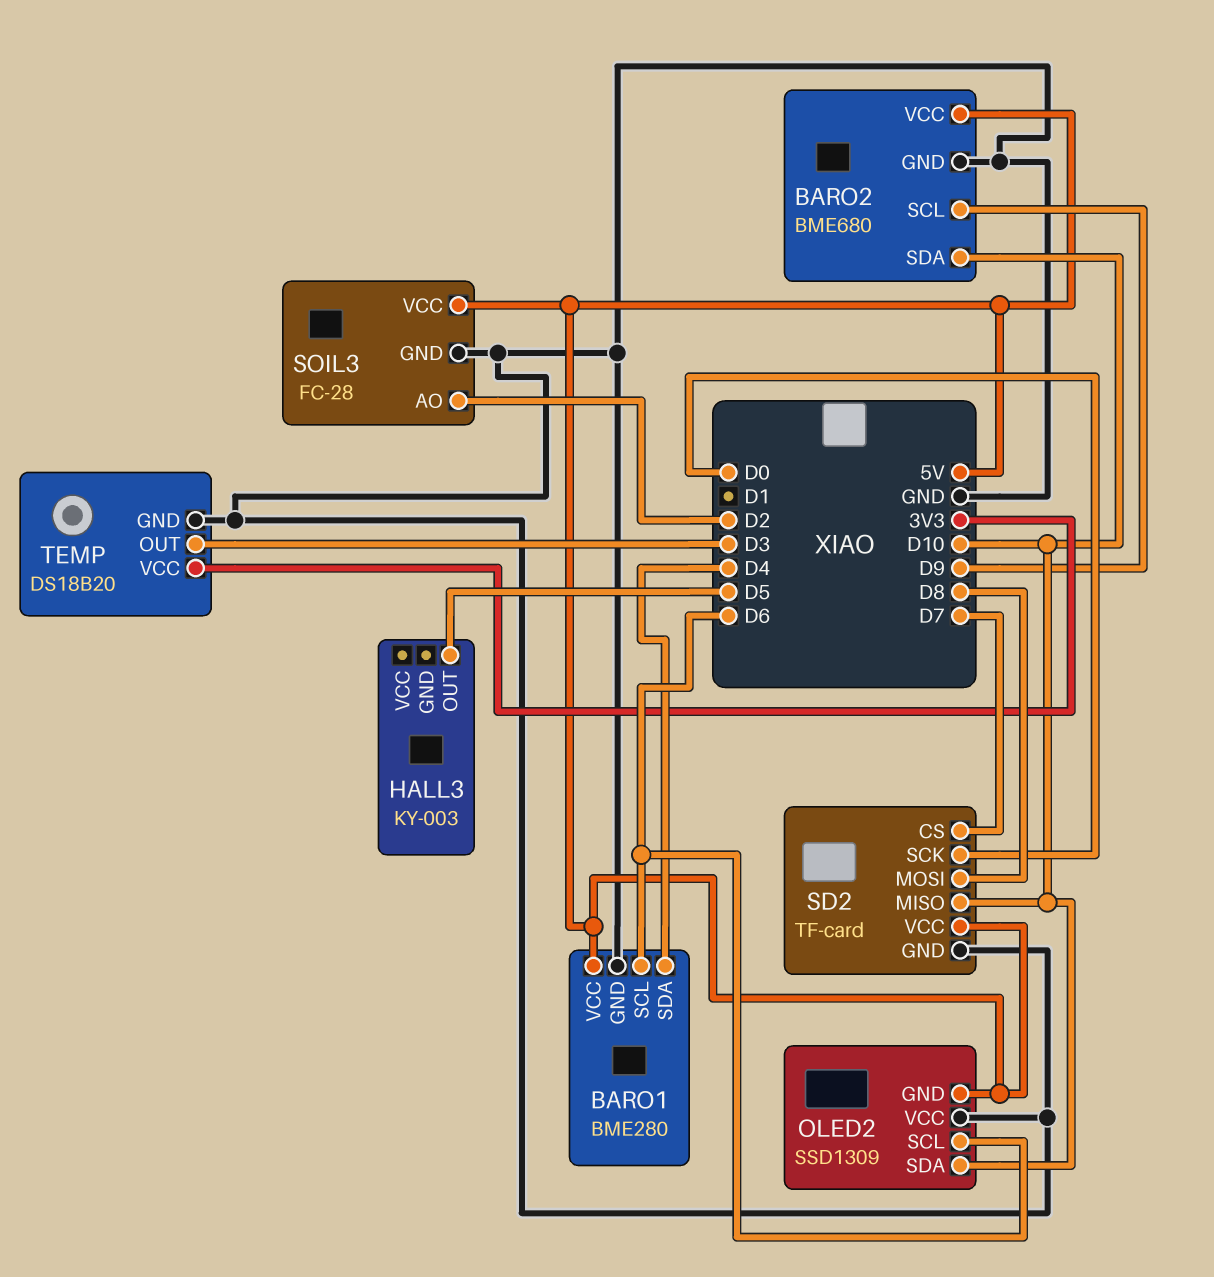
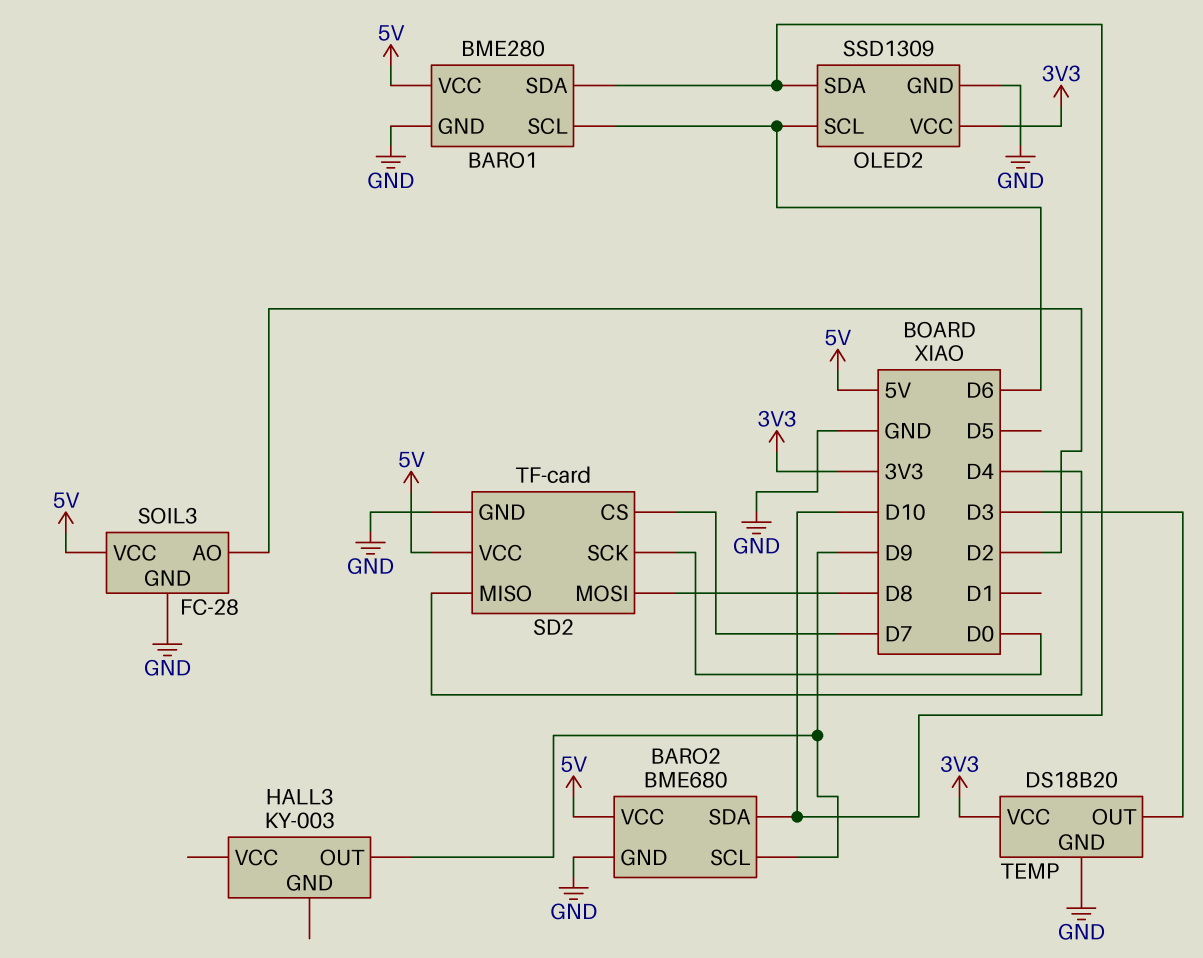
BARO1 pin SDA: D4 -> D10
HALL3 pin OUT: D5 -> D9
OLED2 pin GND: 5V -> GND
OLED2 pin VCC: GND -> 3V3
SD2 pin MISO: D10 -> D4

